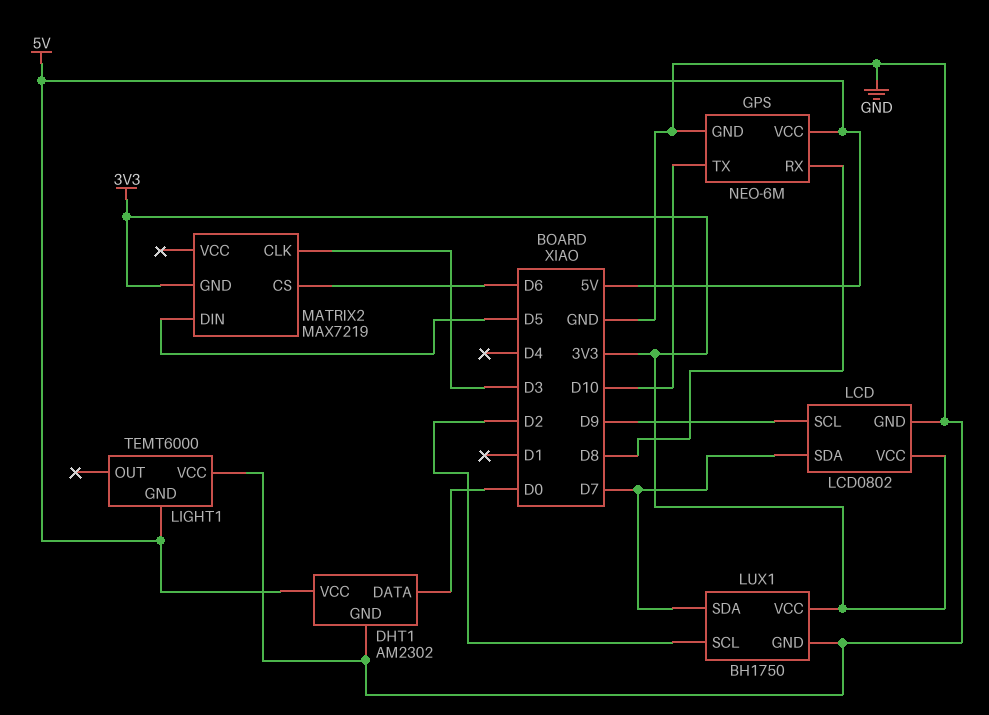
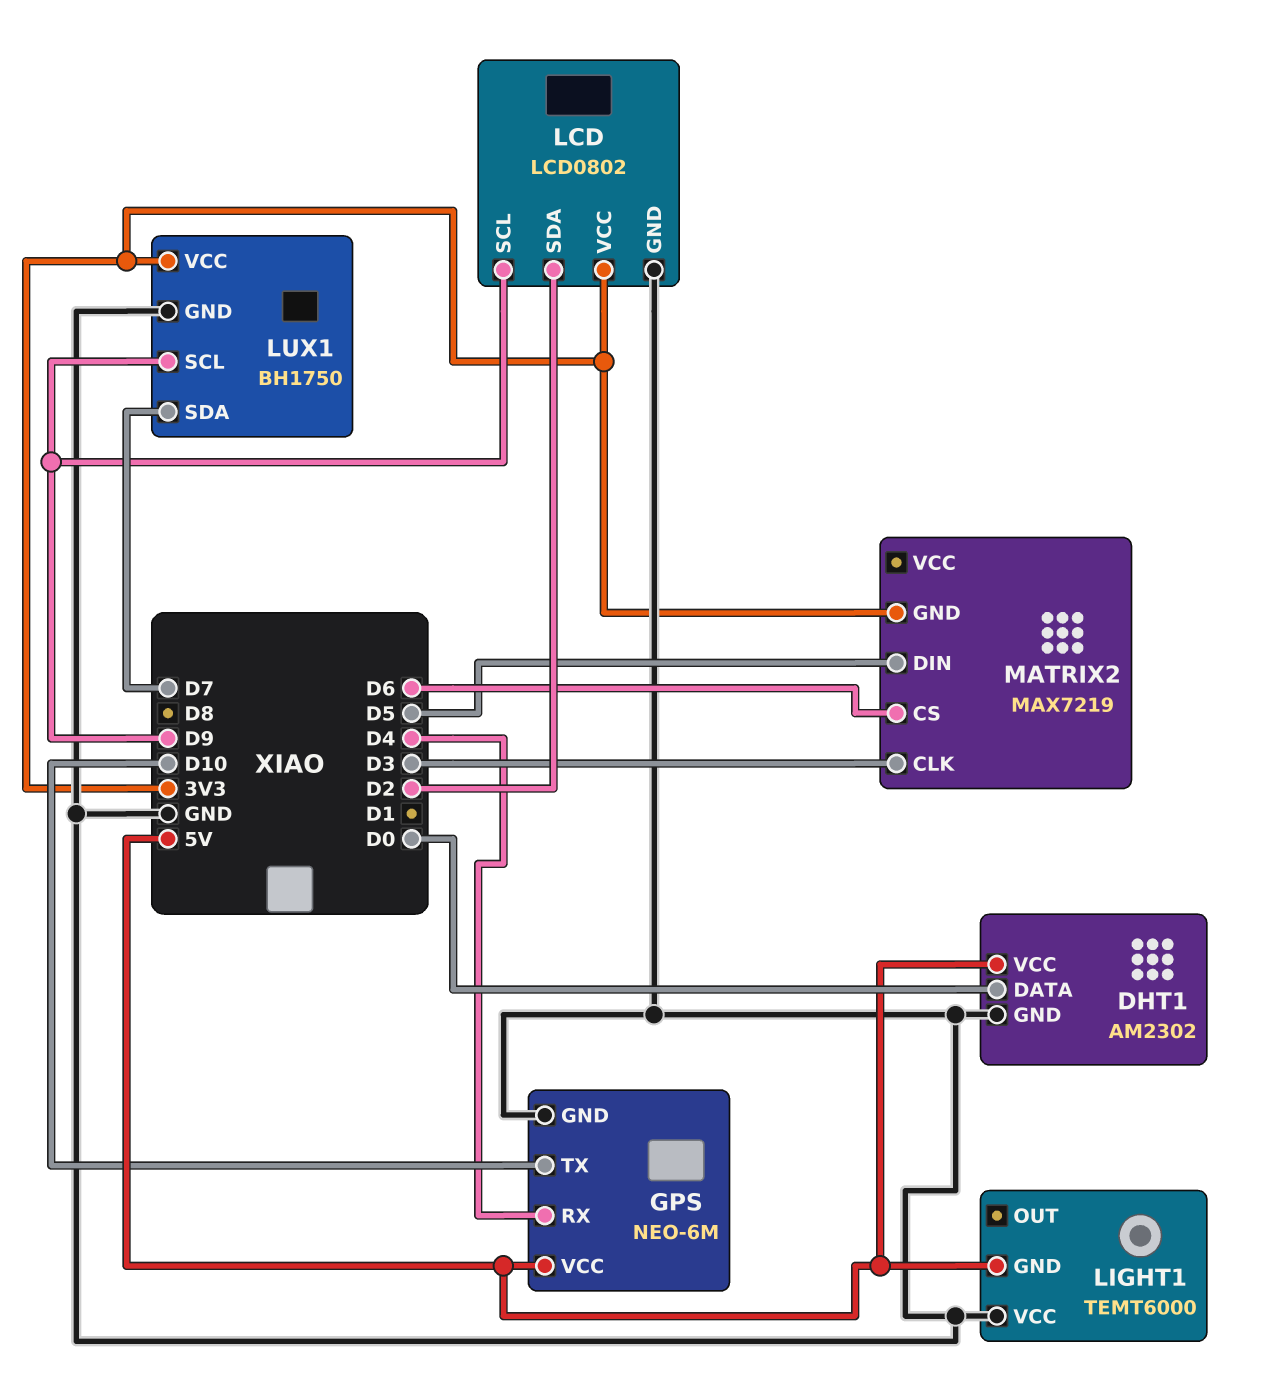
GPS pin RX: D8 -> D4
LCD pin SDA: D7 -> D2
LUX1 pin SCL: D2 -> D9

